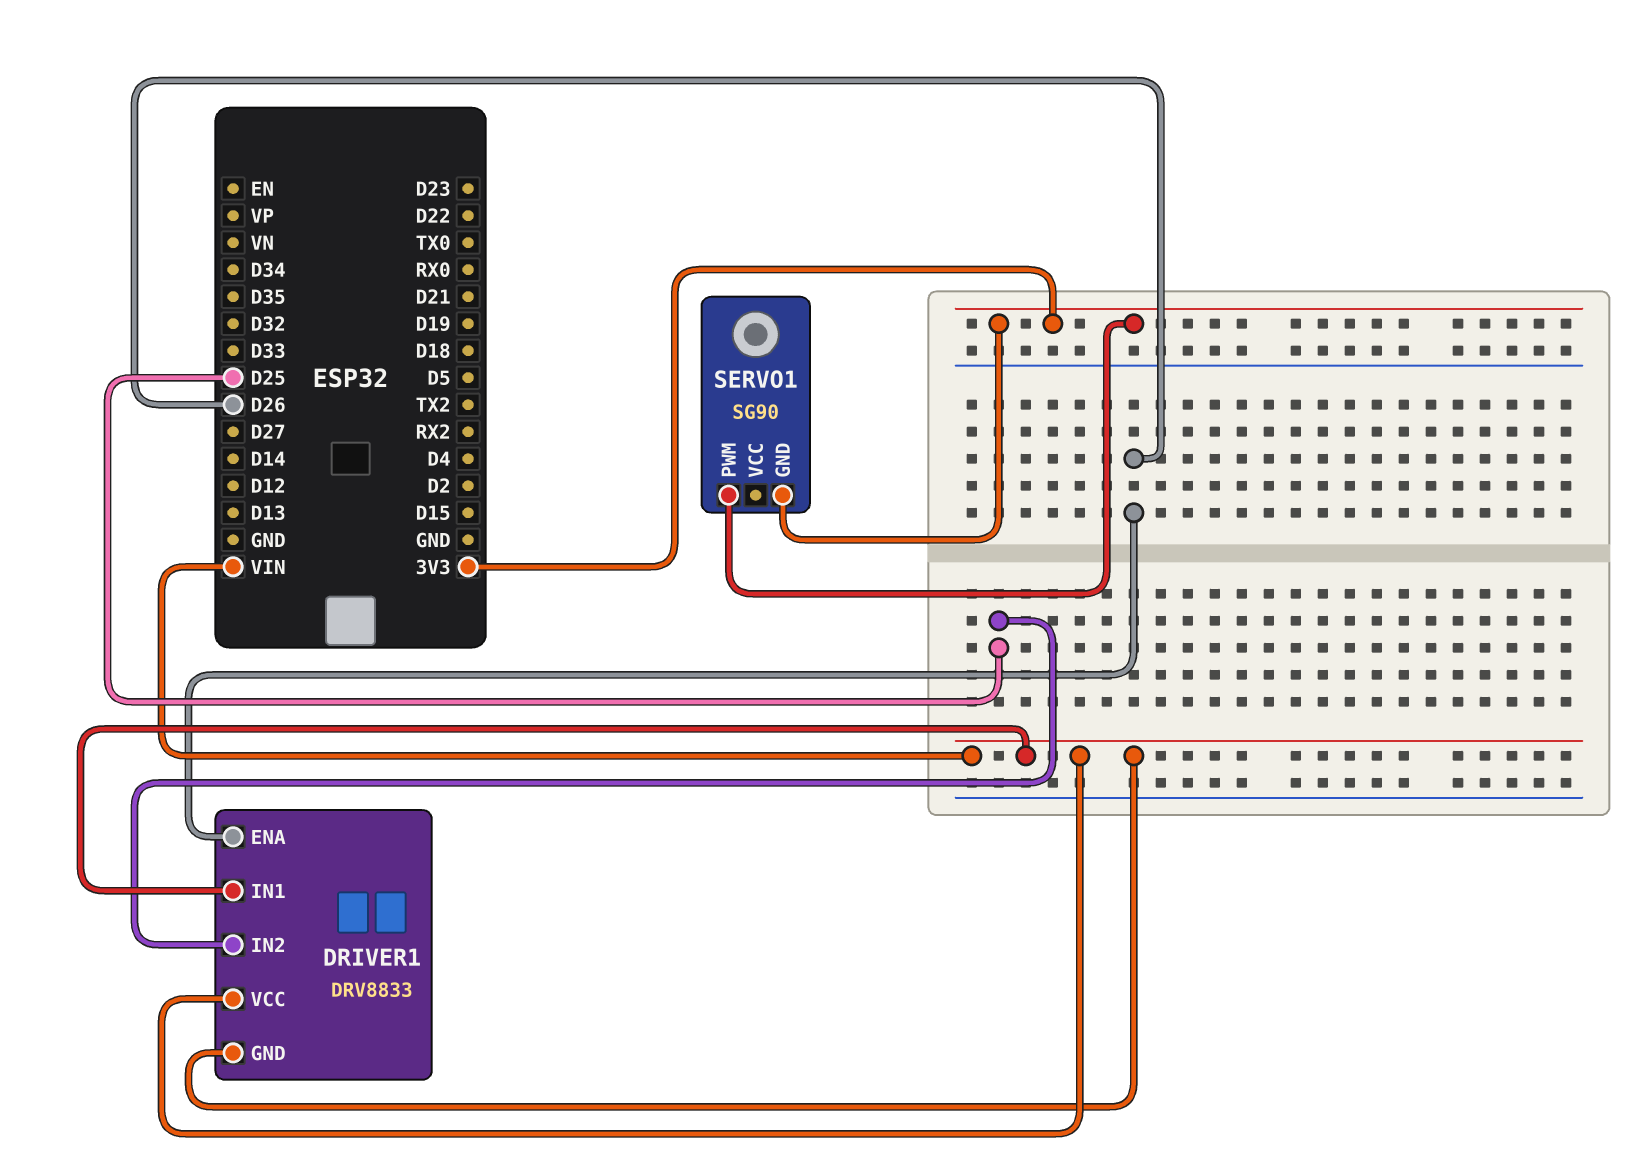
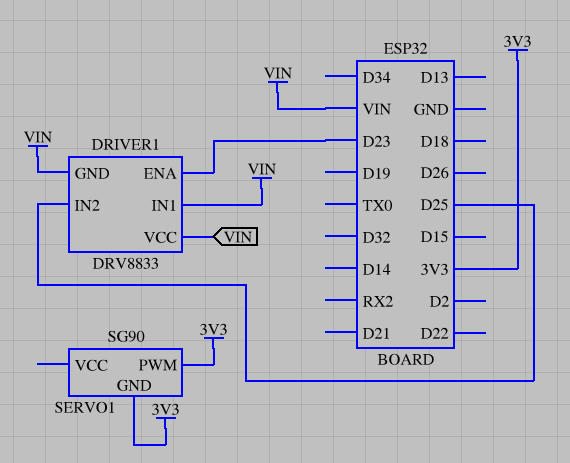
DRIVER1 pin ENA: D26 -> D23

